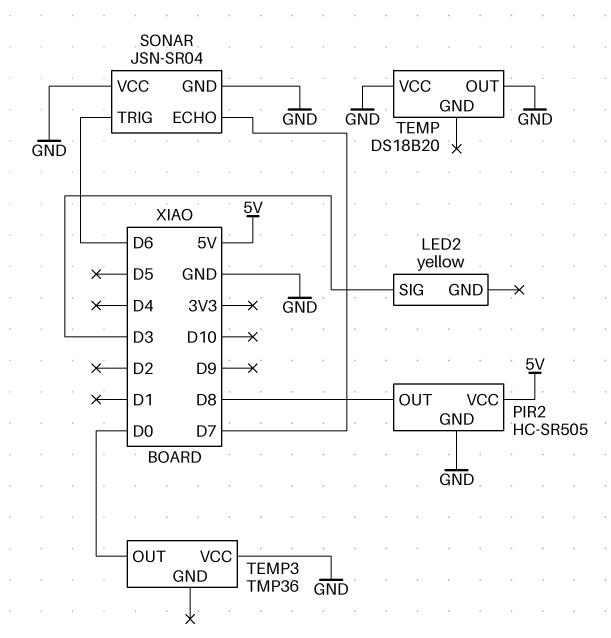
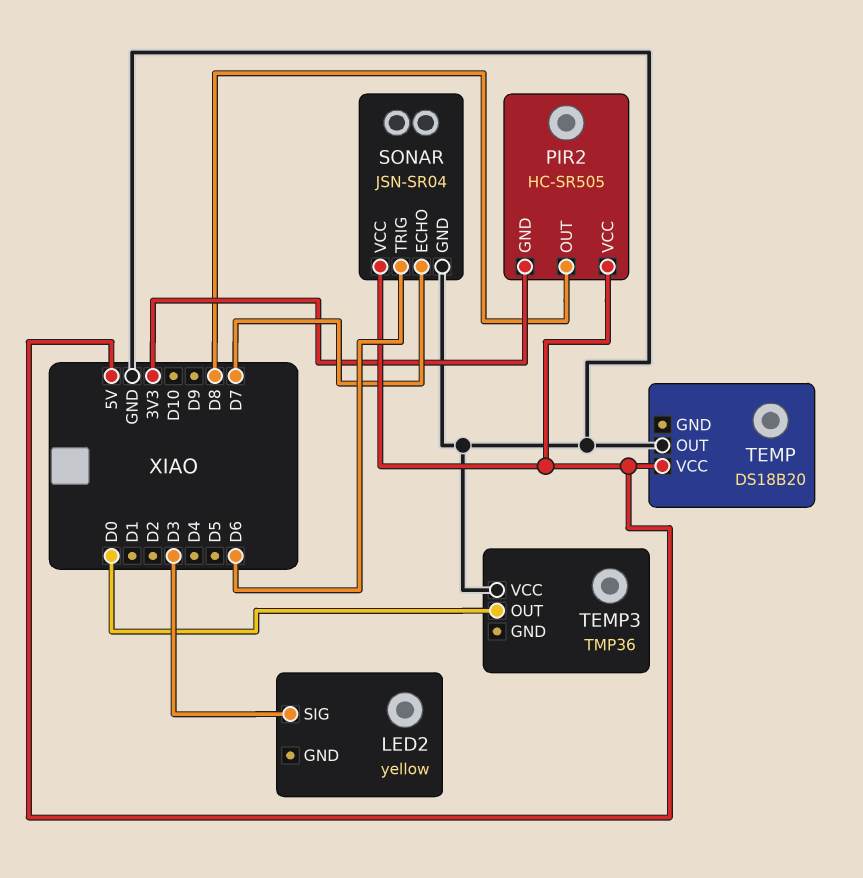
PIR2 pin GND: GND -> 3V3
SONAR pin VCC: GND -> 5V
TEMP pin VCC: GND -> 5V

